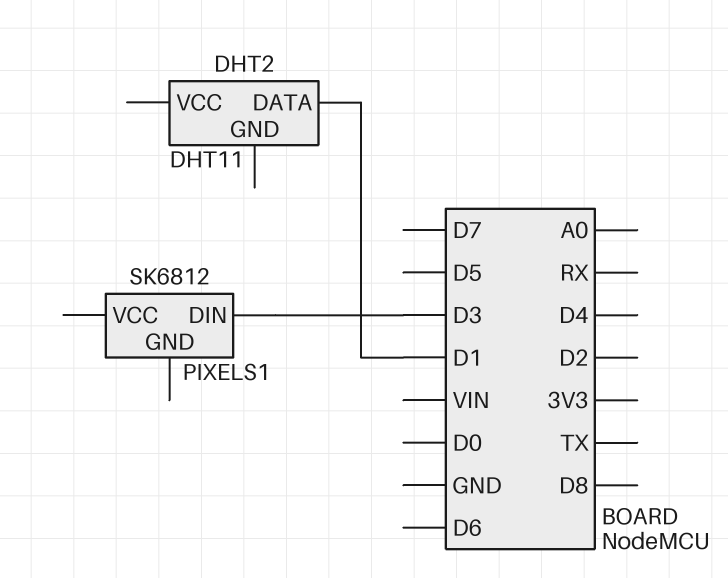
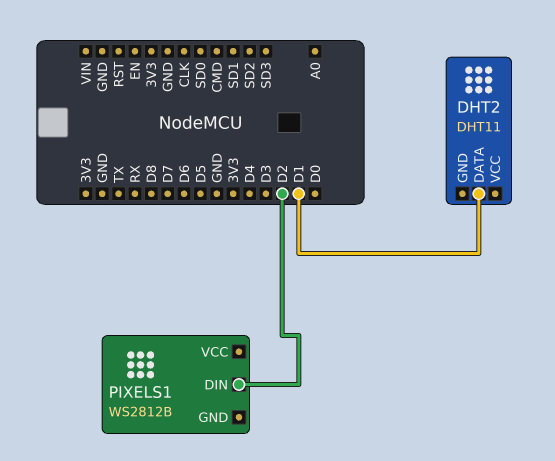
PIXELS1: SK6812 -> WS2812B
PIXELS1 pin DIN: D3 -> D2

